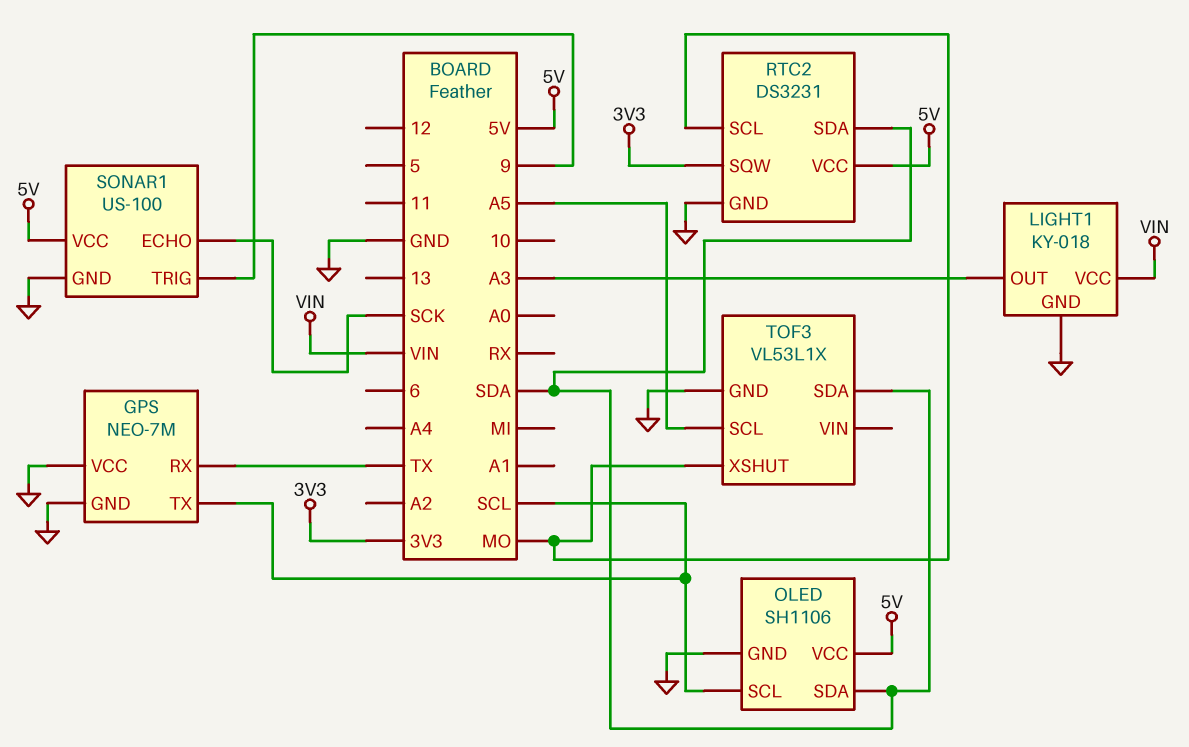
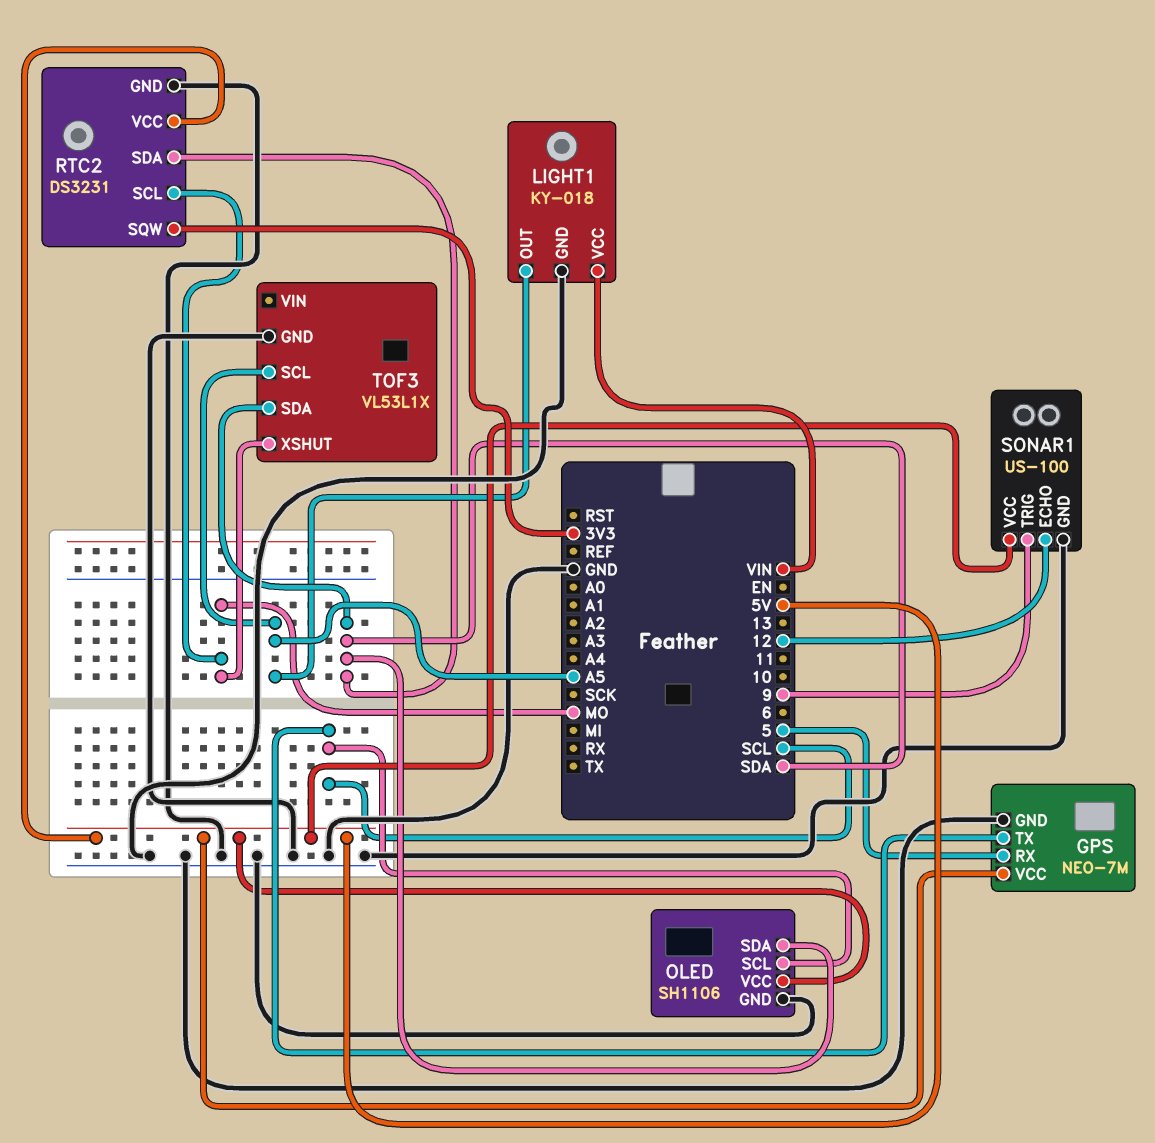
GPS pin RX: TX -> 5
GPS pin VCC: GND -> 5V
LIGHT1 pin OUT: A3 -> A5
SONAR1 pin ECHO: SCK -> 12

